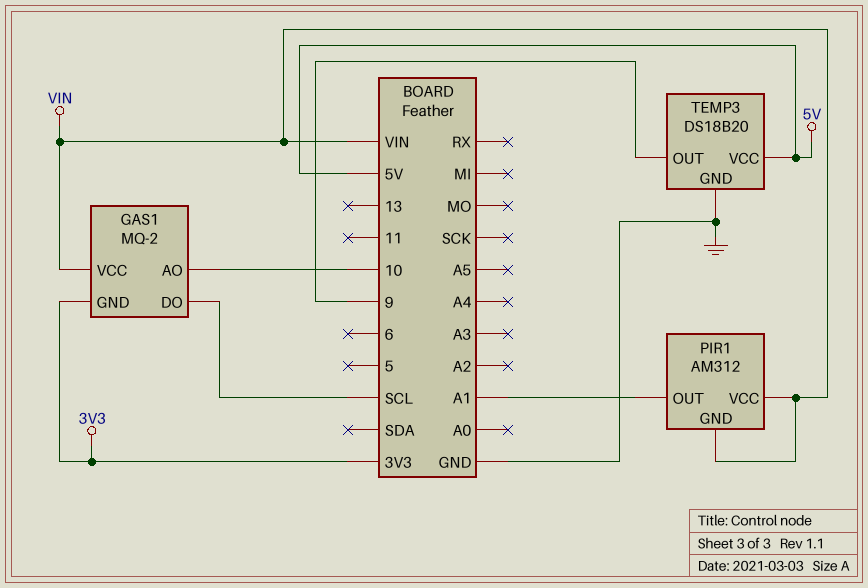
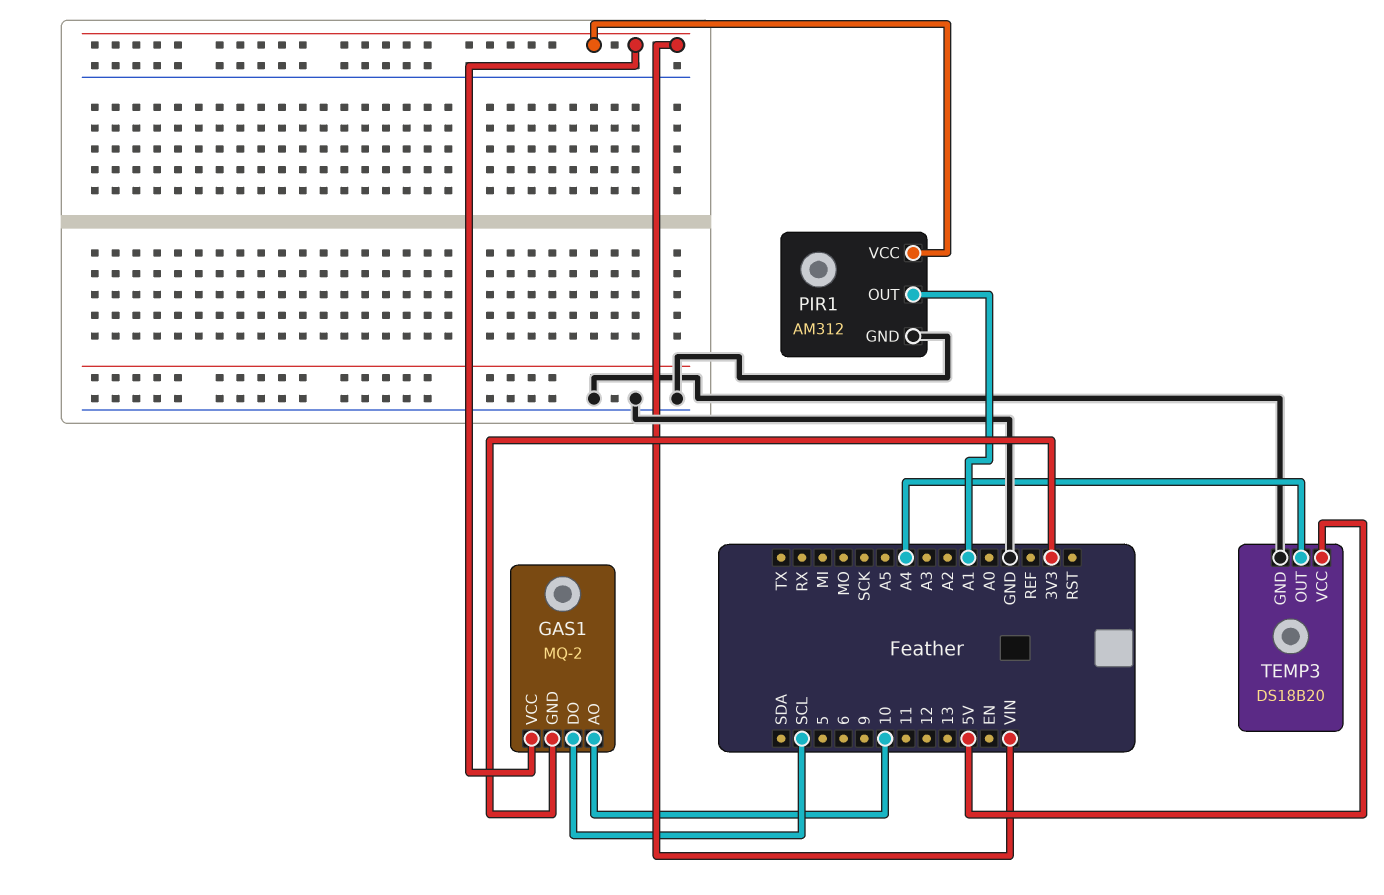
PIR1 pin GND: VIN -> GND
TEMP3 pin OUT: 9 -> A4

